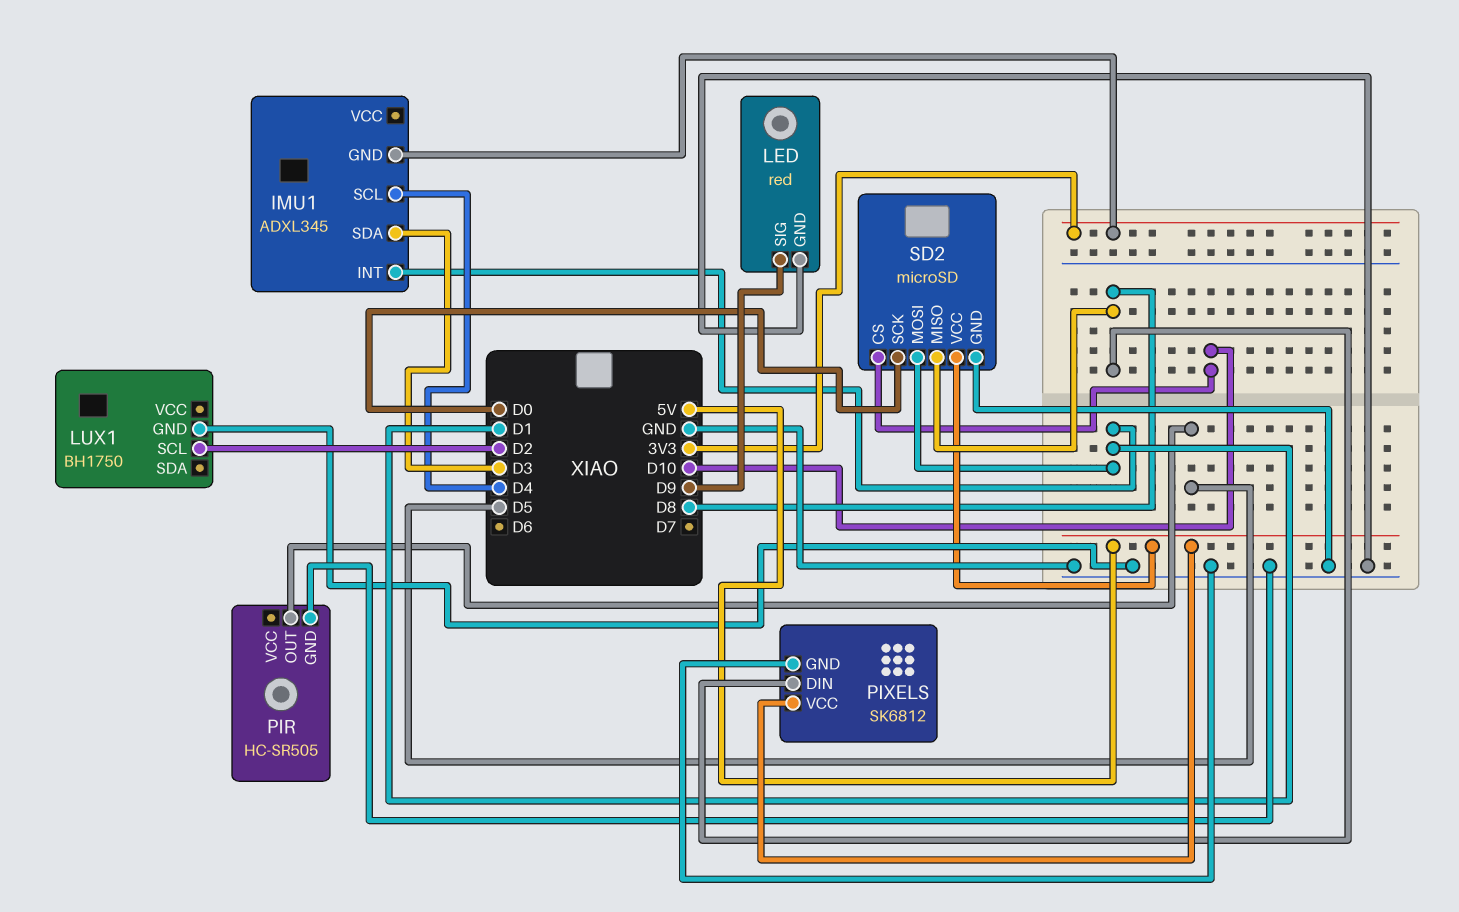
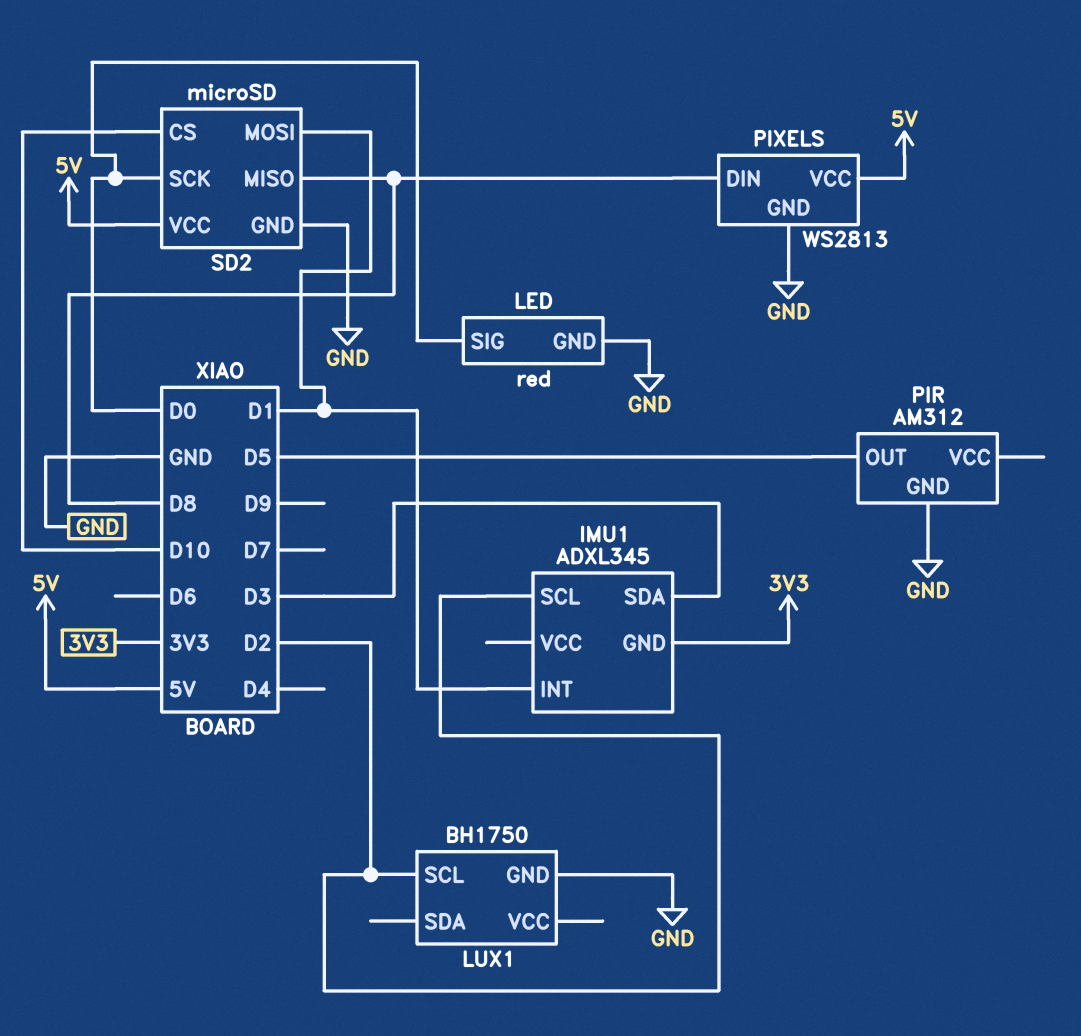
IMU1 pin SCL: D4 -> D2
LED pin SIG: D9 -> D0
PIR: HC-SR505 -> AM312
PIXELS: SK6812 -> WS2813

